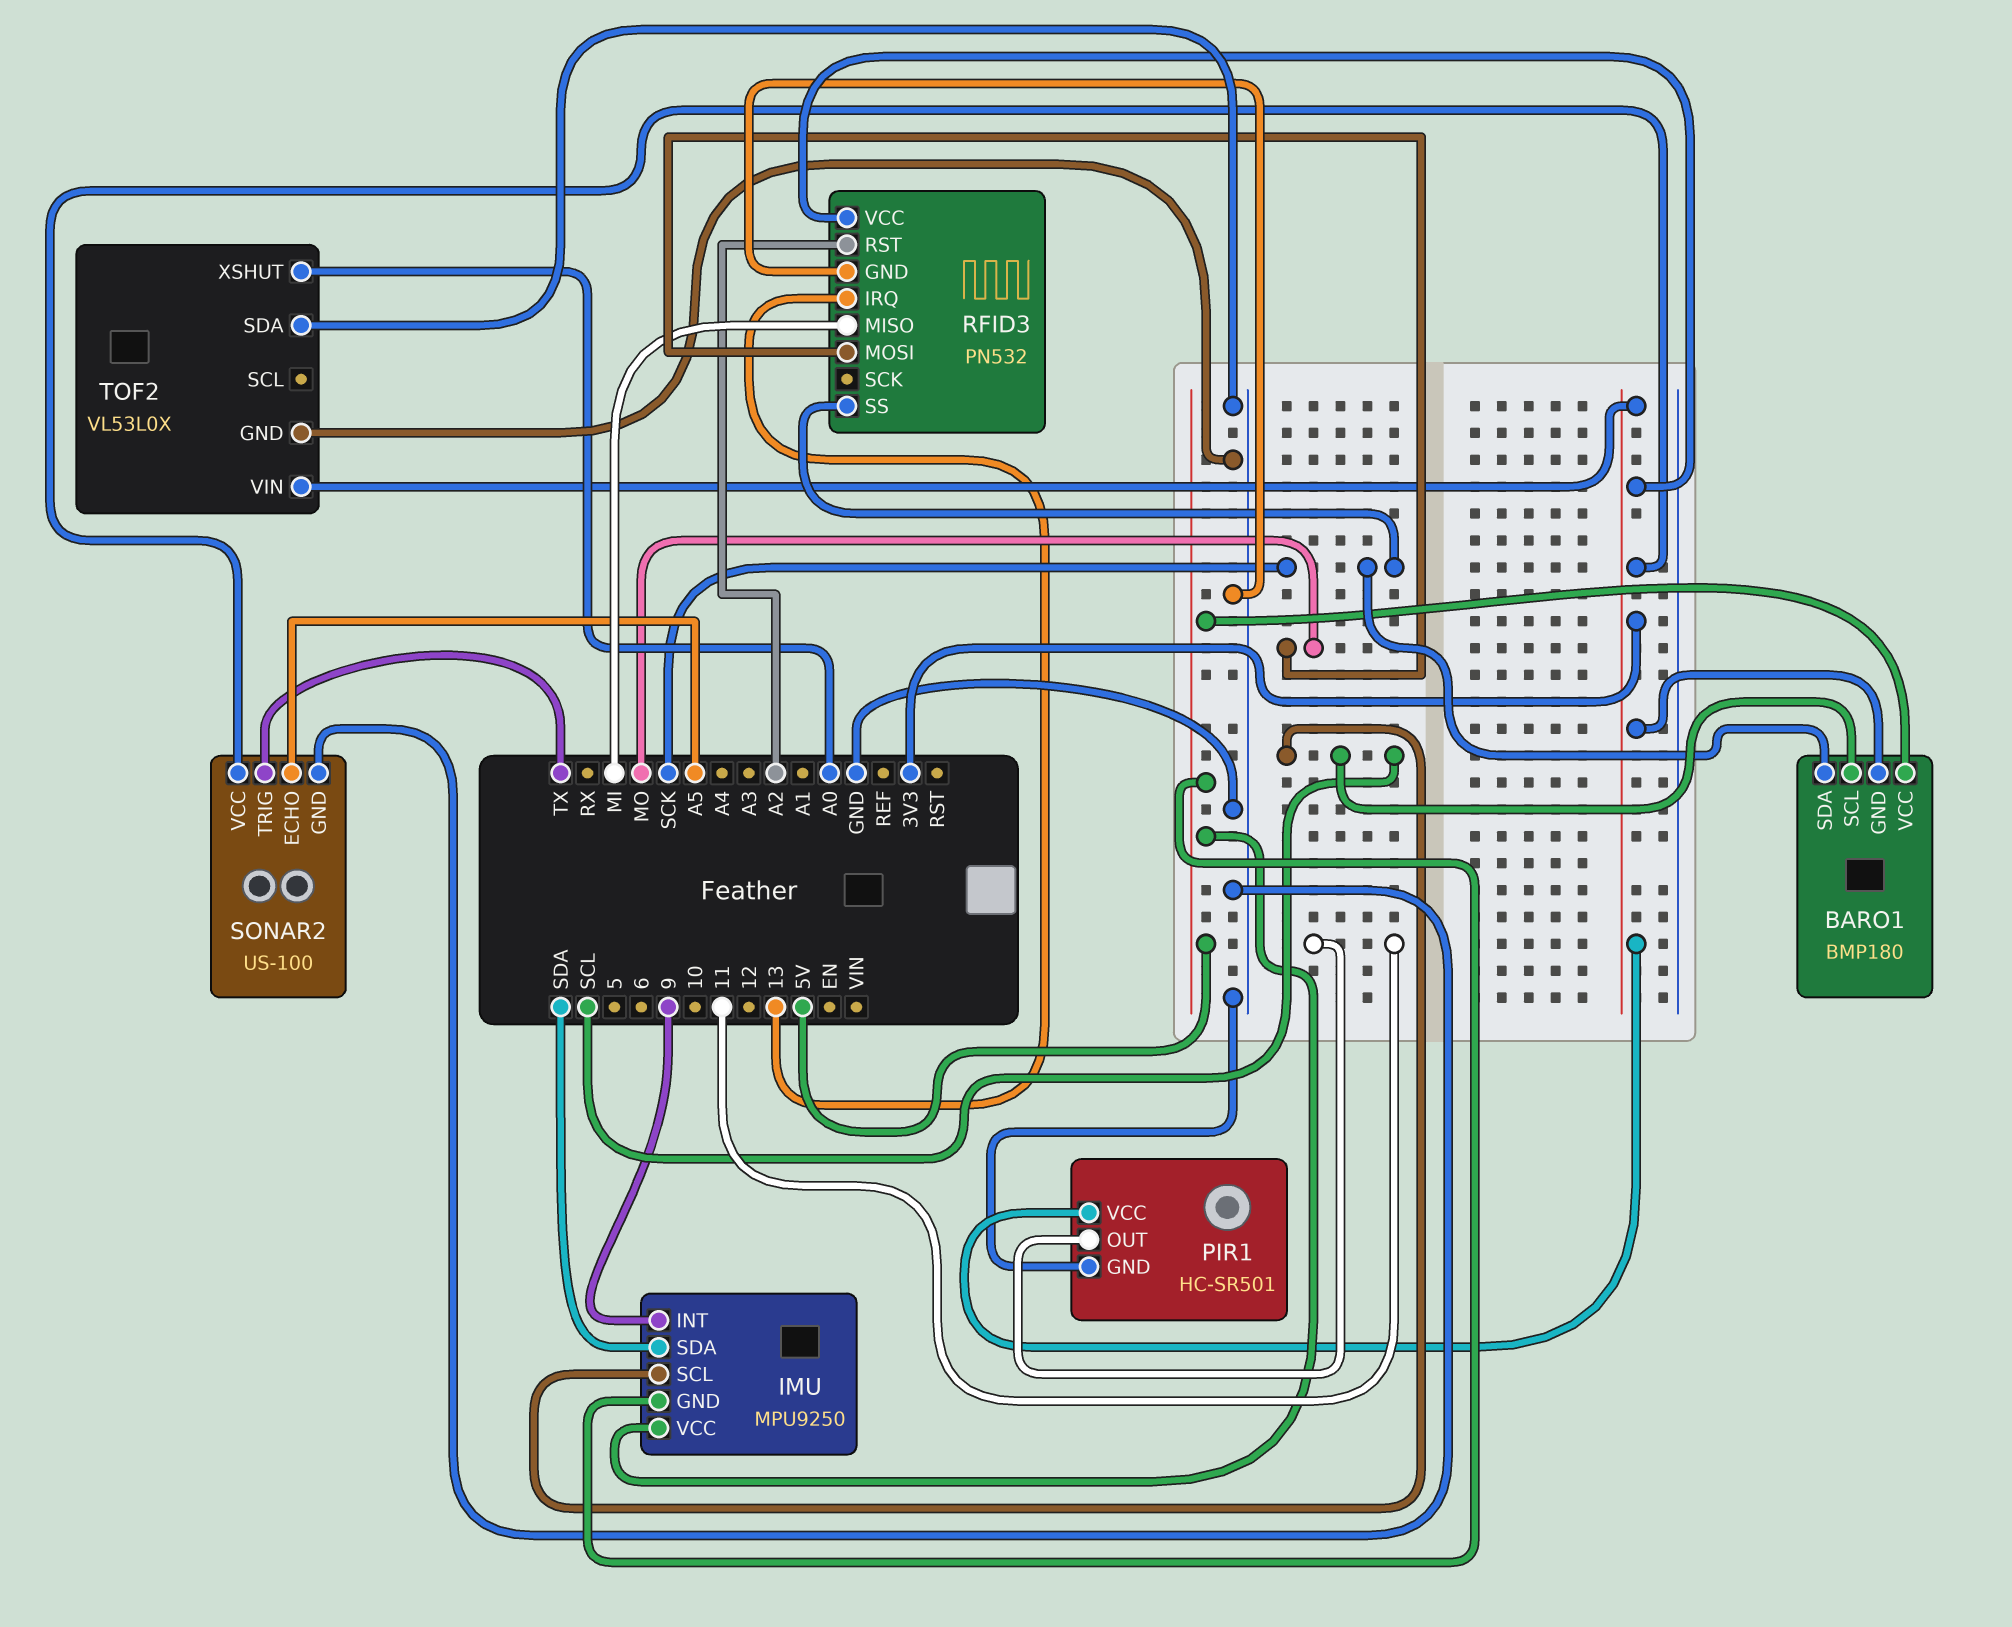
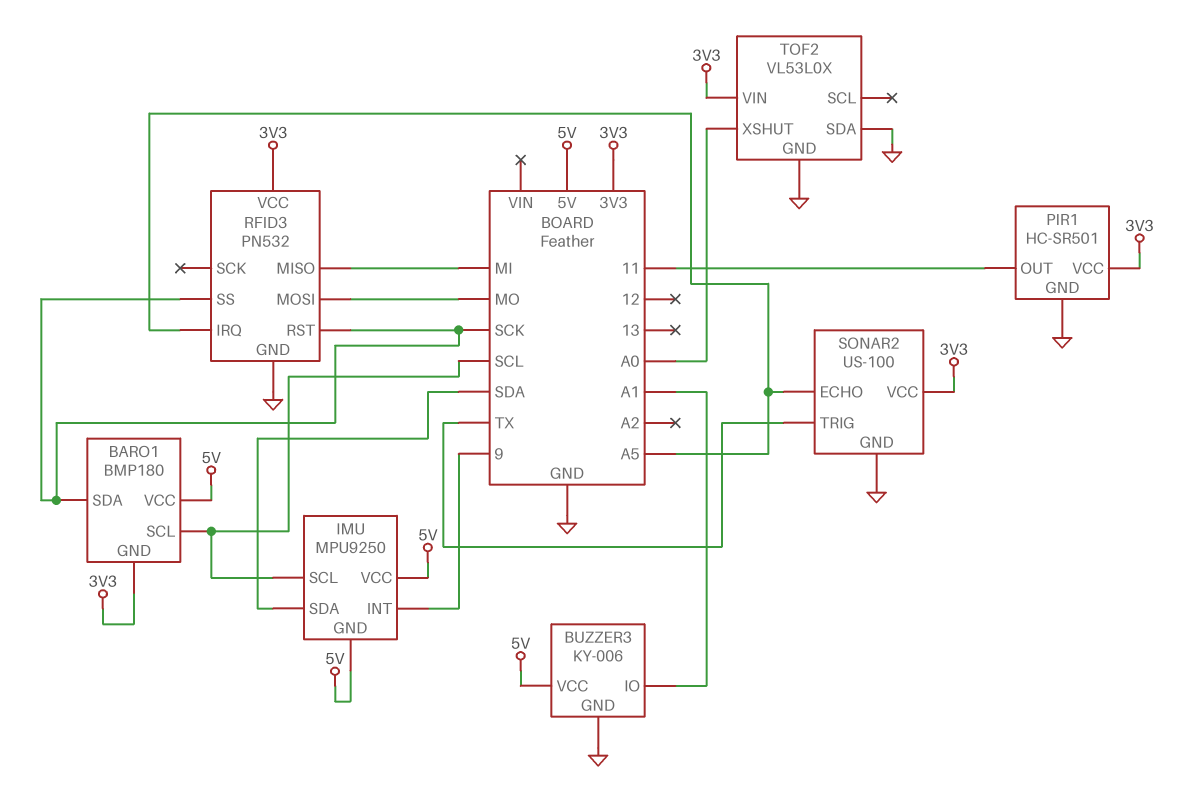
BUZZER3: none -> KY-006
BUZZER3 pin GND: none -> GND
BUZZER3 pin IO: none -> A1
BUZZER3 pin VCC: none -> 5V
RFID3 pin IRQ: 13 -> A5
RFID3 pin RST: A2 -> SCK

